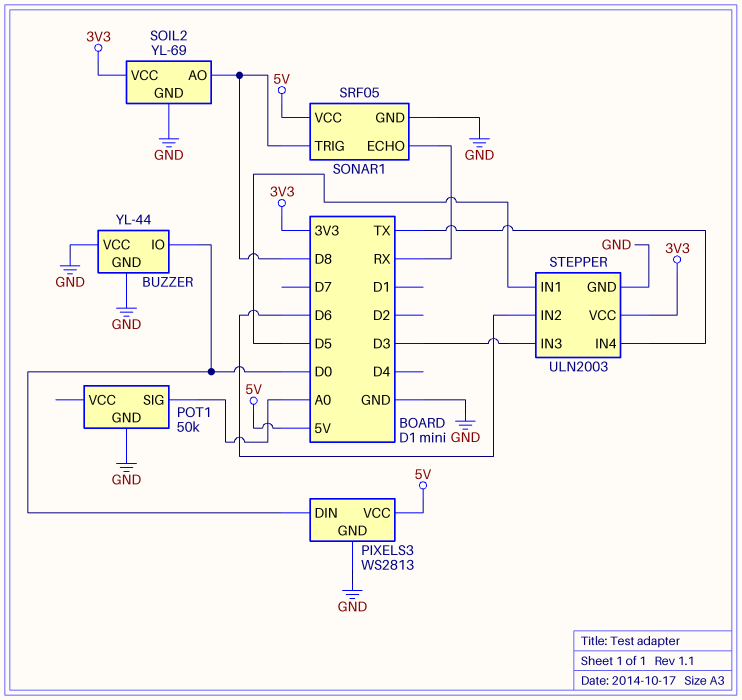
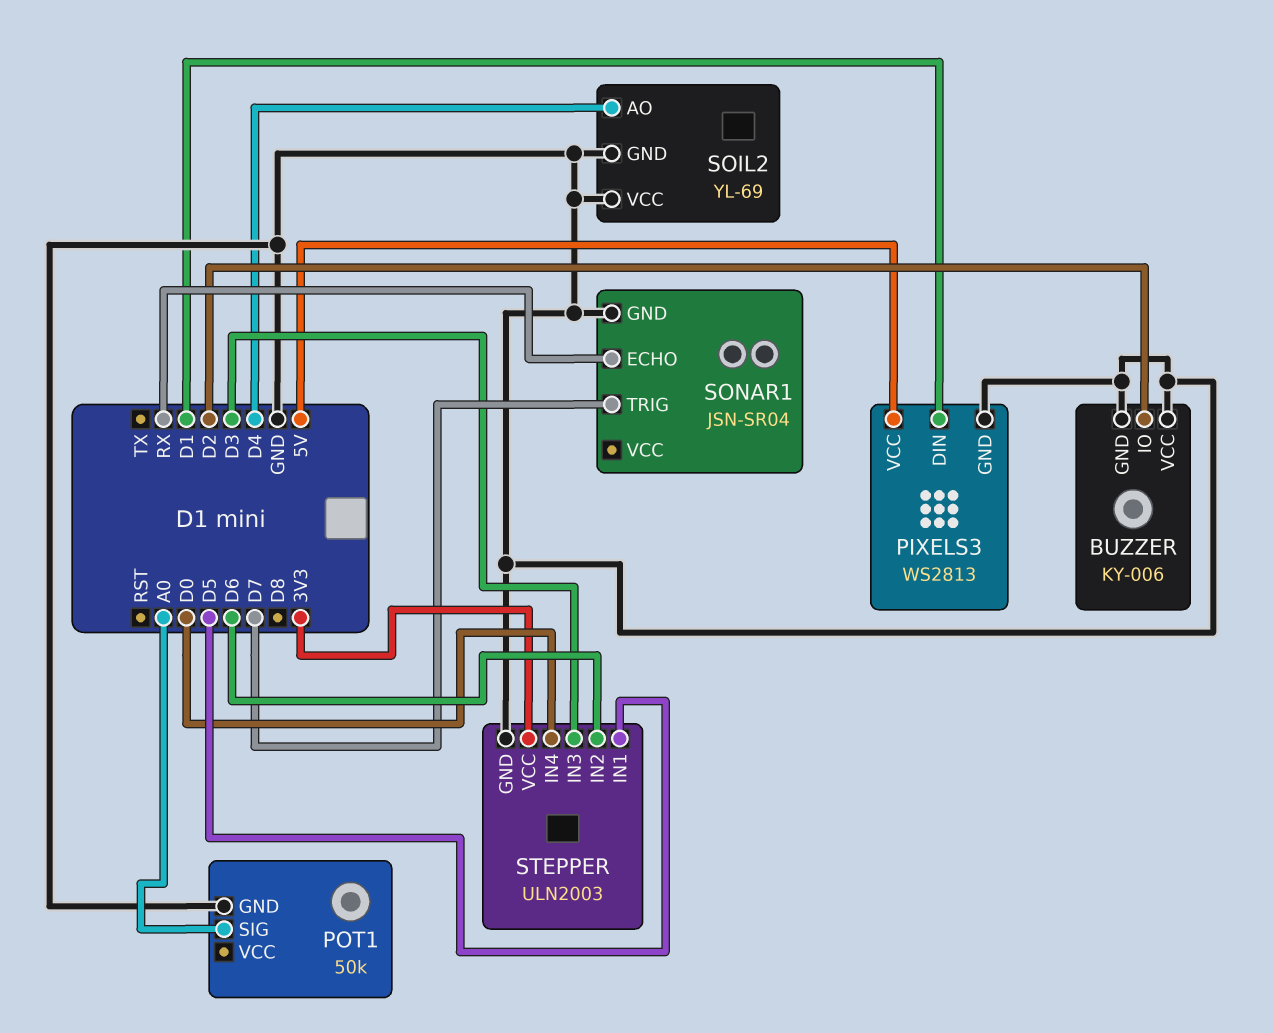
BUZZER: YL-44 -> KY-006
BUZZER pin IO: D0 -> D2
PIXELS3 pin DIN: D0 -> D1
SOIL2 pin AO: D8 -> D4
SOIL2 pin VCC: 3V3 -> GND
SONAR1: SRF05 -> JSN-SR04
SONAR1 pin TRIG: D8 -> D7
SONAR1 pin VCC: 5V -> none
STEPPER pin IN4: TX -> D0

